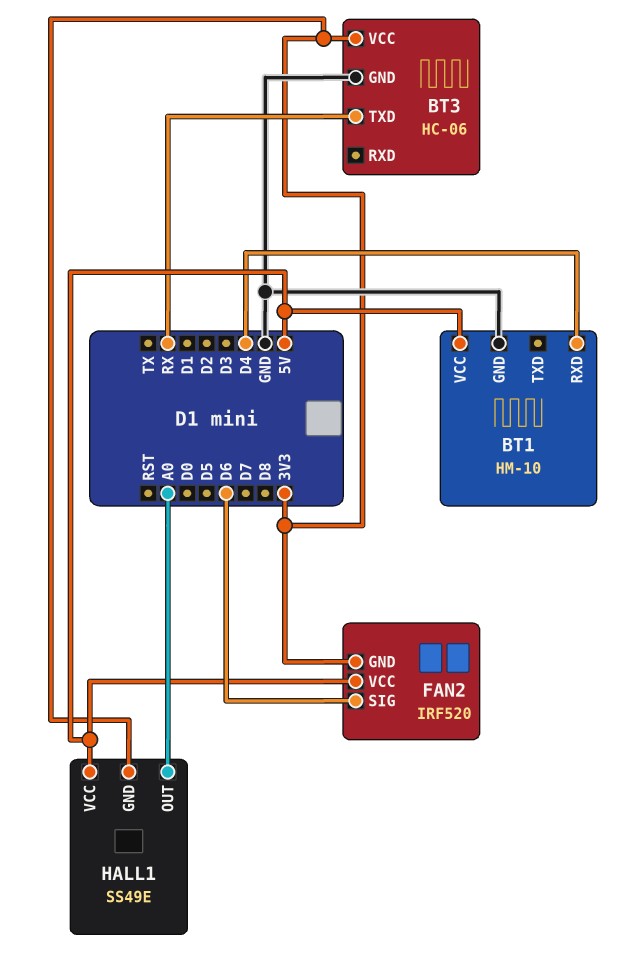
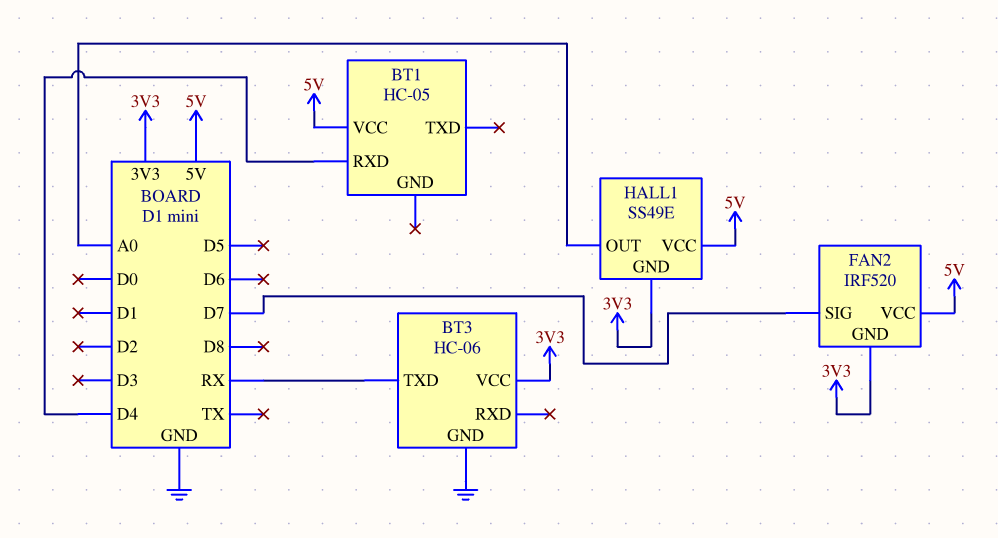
BT1: HM-10 -> HC-05
BT1 pin GND: GND -> none
FAN2 pin SIG: D6 -> D7

